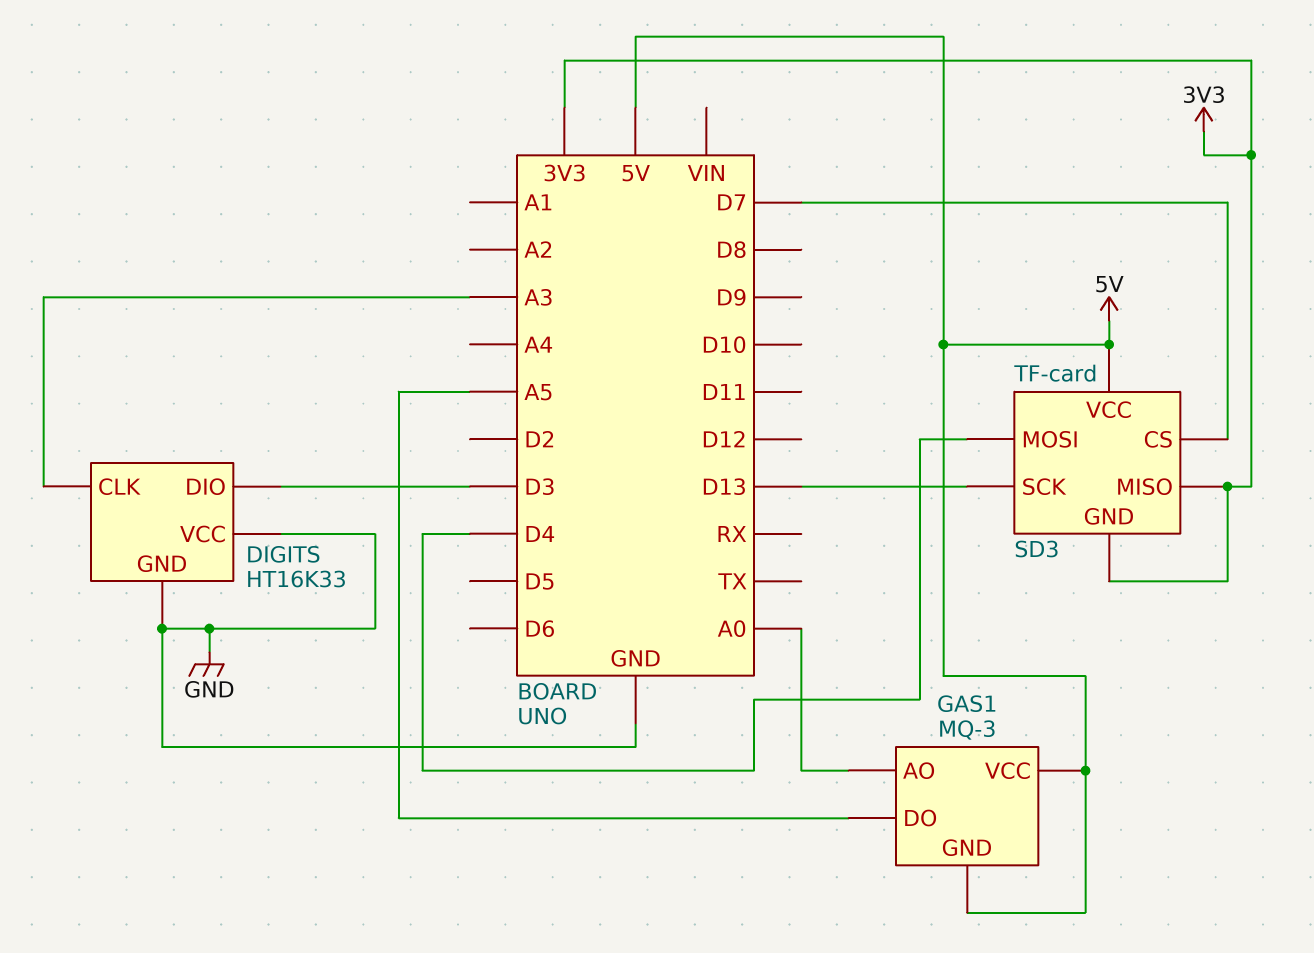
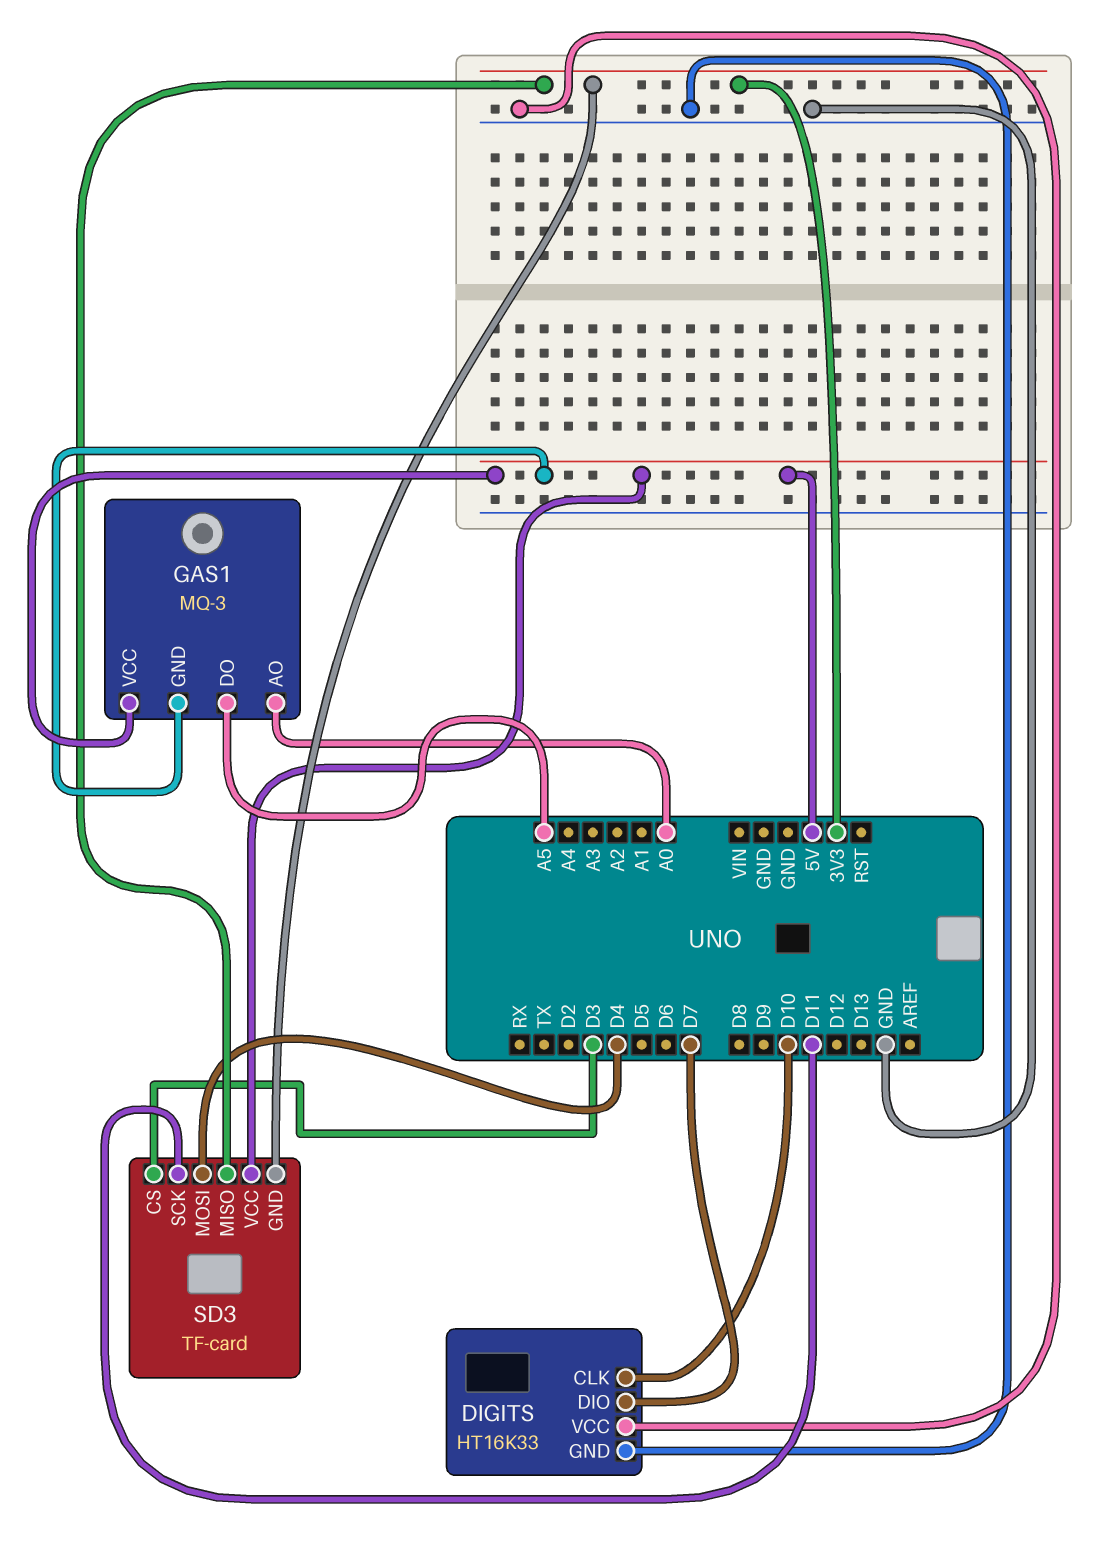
DIGITS pin CLK: A3 -> D10
DIGITS pin DIO: D3 -> D7
SD3 pin CS: D7 -> D3
SD3 pin SCK: D13 -> D11

